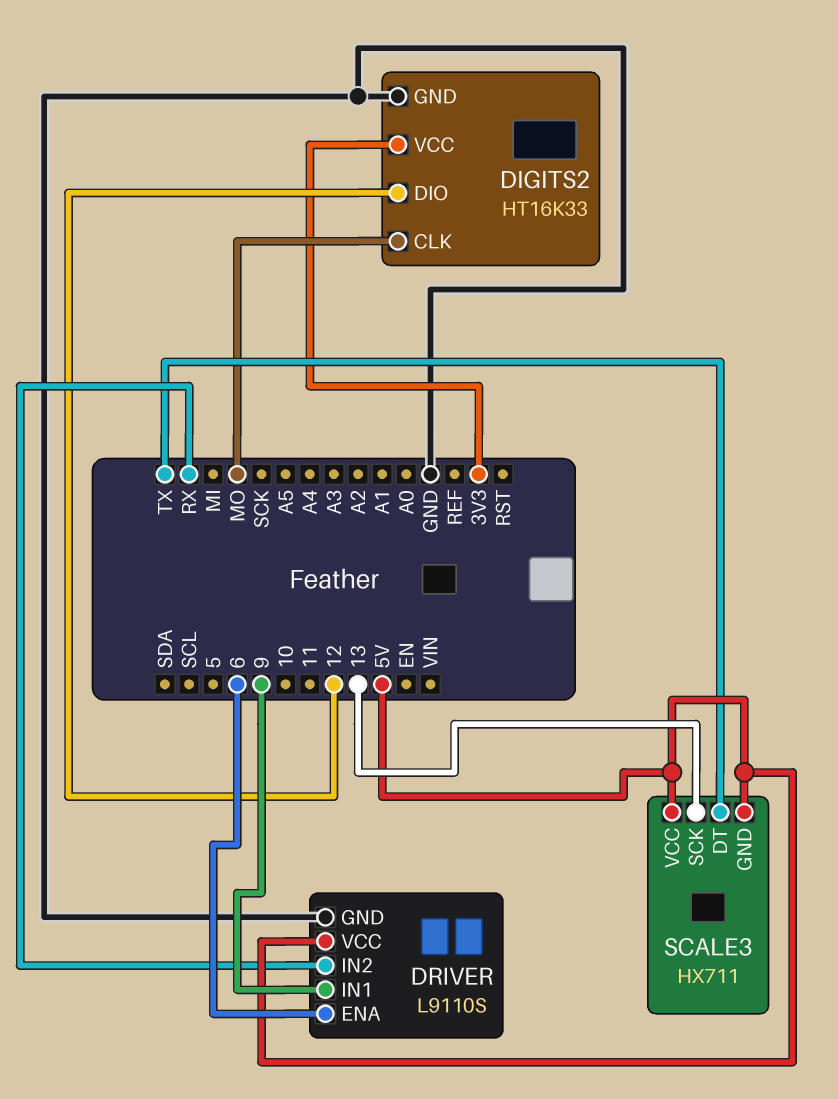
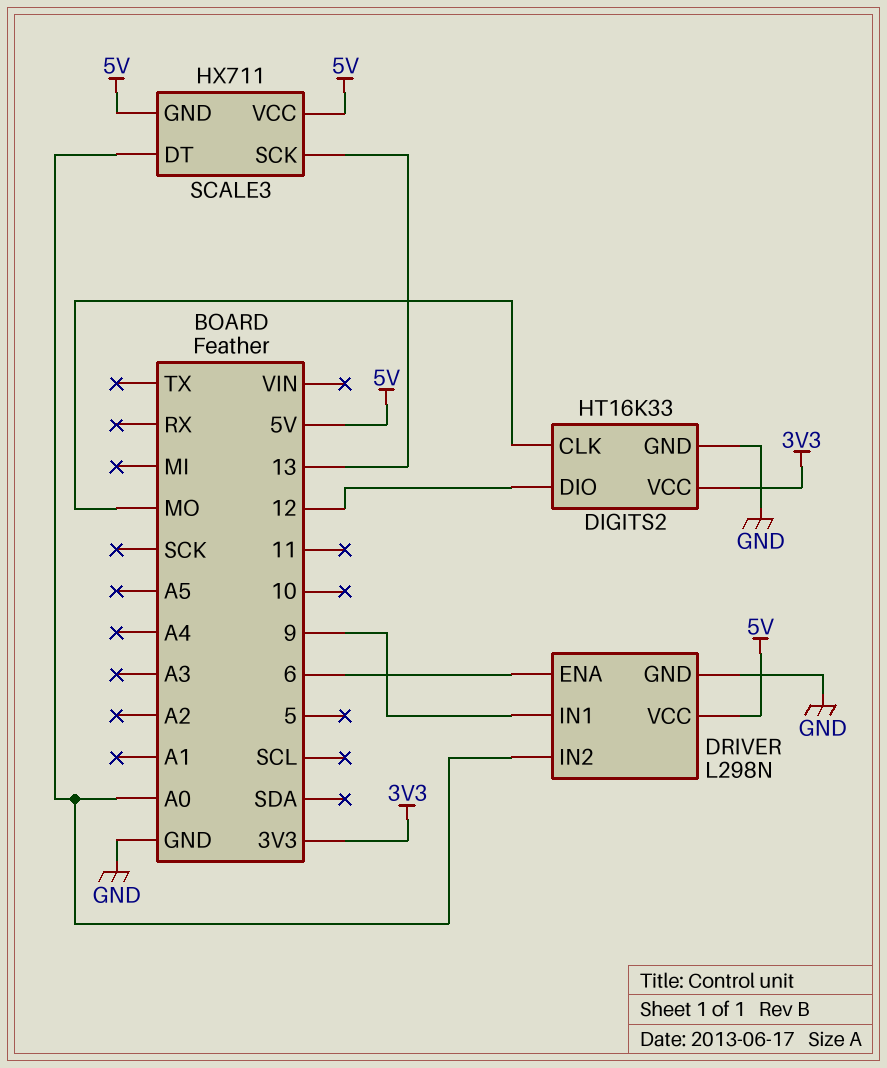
DRIVER: L9110S -> L298N
DRIVER pin IN2: RX -> A0
SCALE3 pin DT: TX -> A0

